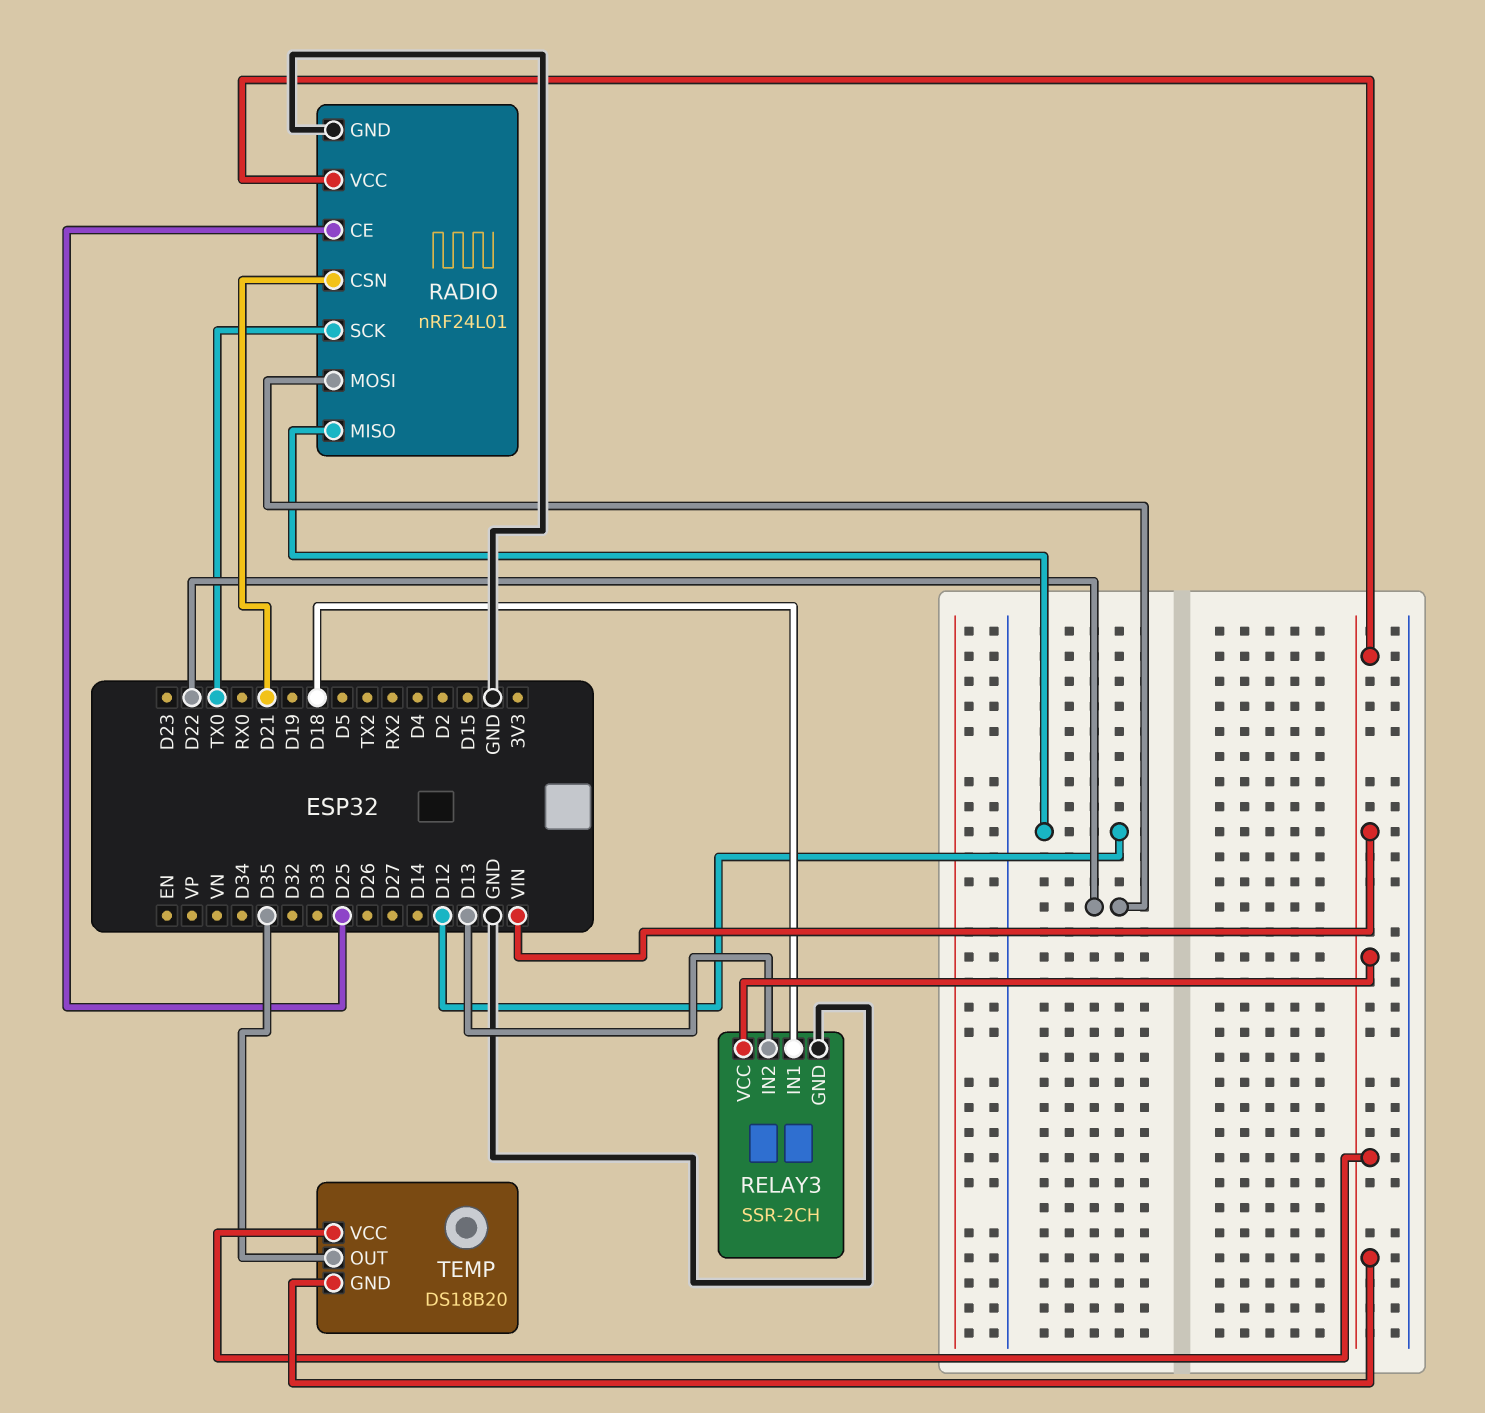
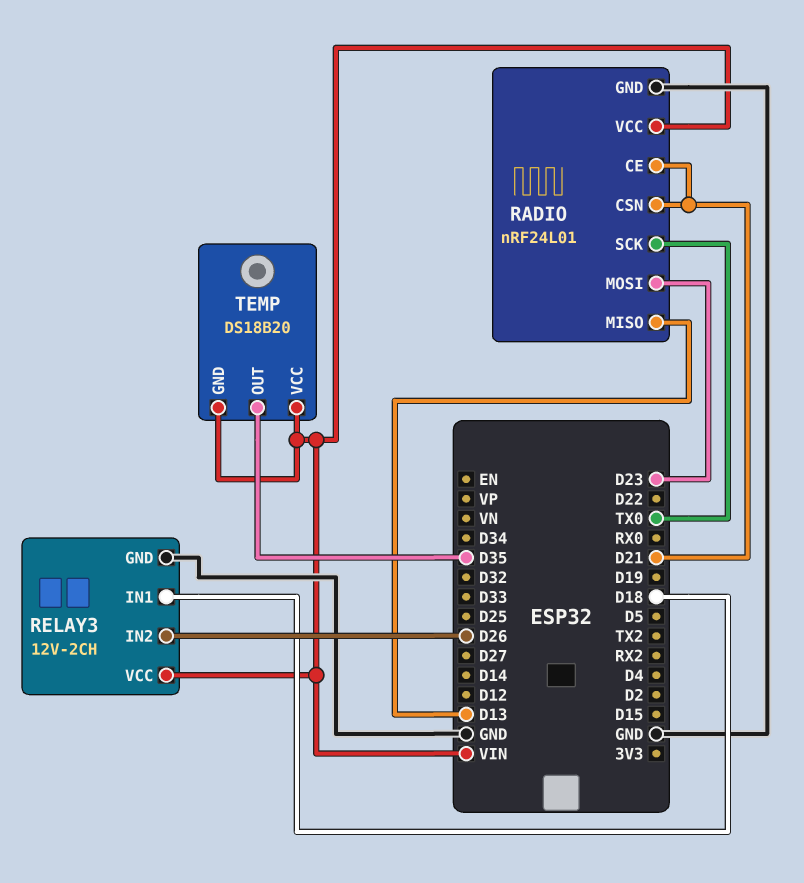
RADIO pin CE: D25 -> D21
RADIO pin MISO: D12 -> D13
RADIO pin MOSI: D22 -> D23
RELAY3: SSR-2CH -> 12V-2CH
RELAY3 pin IN2: D13 -> D26

